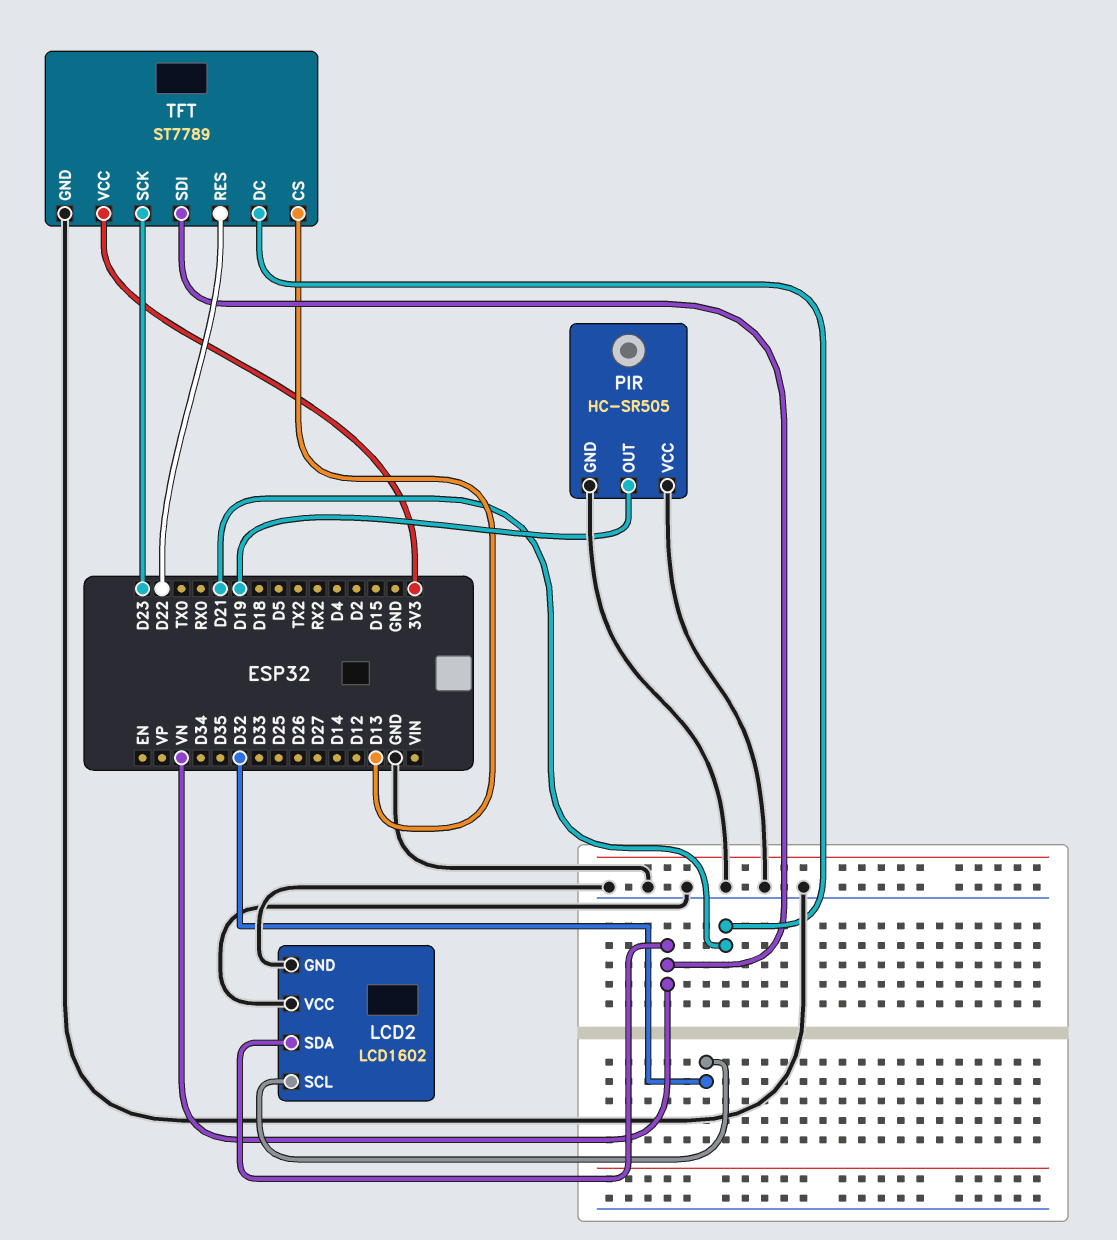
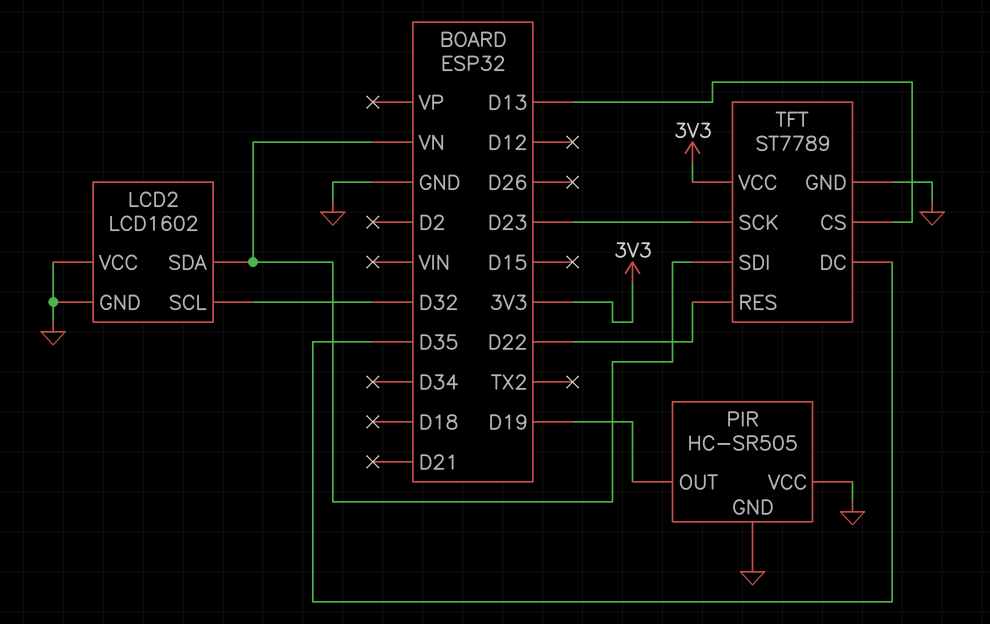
TFT pin DC: D21 -> D35

